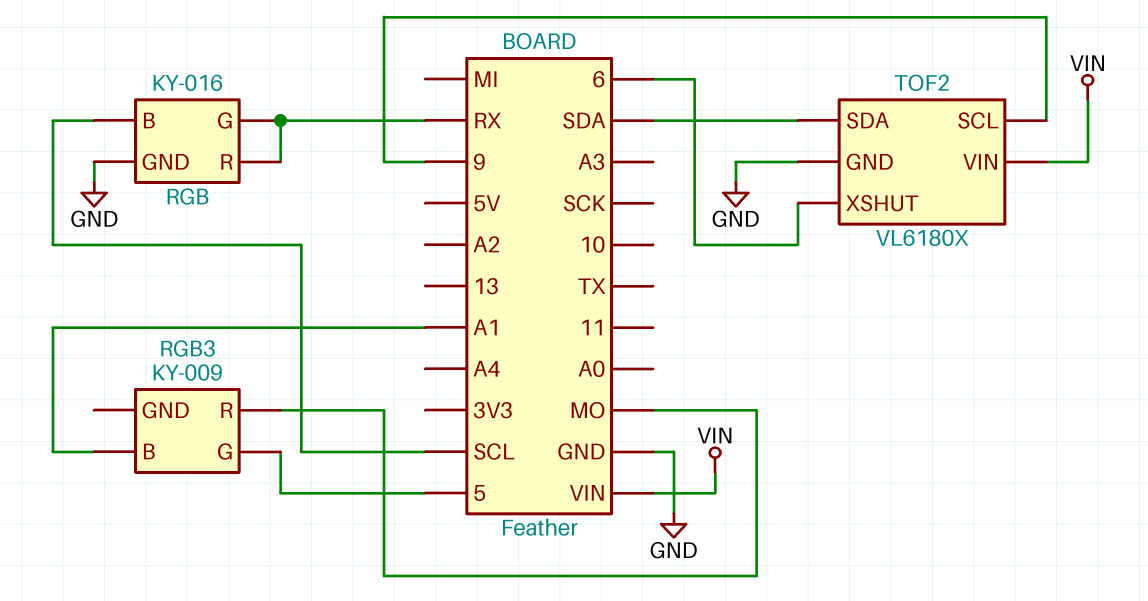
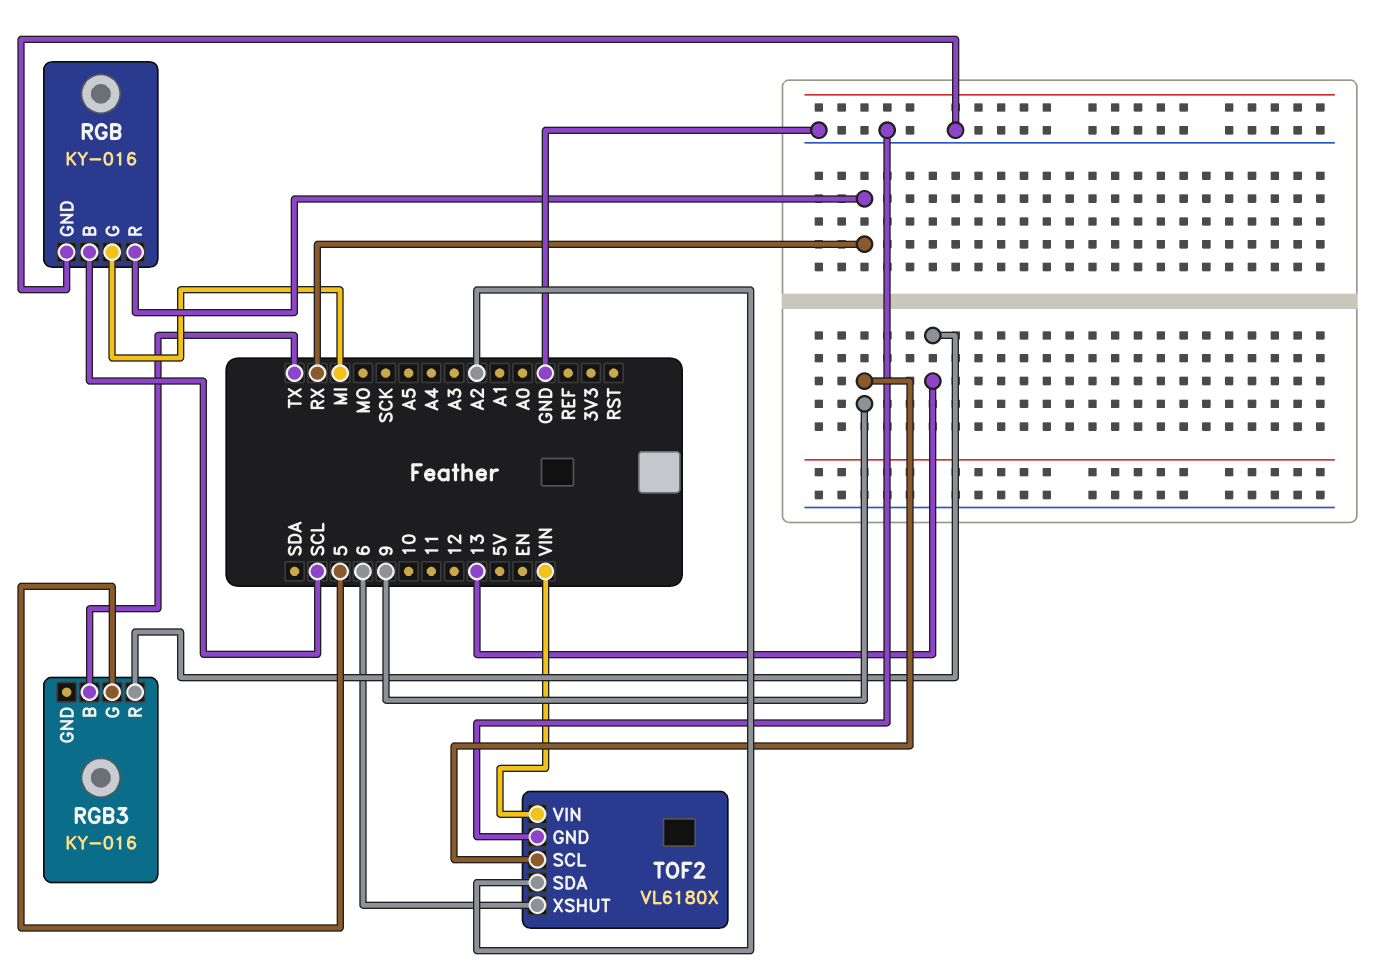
RGB pin G: RX -> MI
RGB3: KY-009 -> KY-016
RGB3 pin B: A1 -> TX
RGB3 pin R: MO -> 13
TOF2 pin SDA: SDA -> A2

